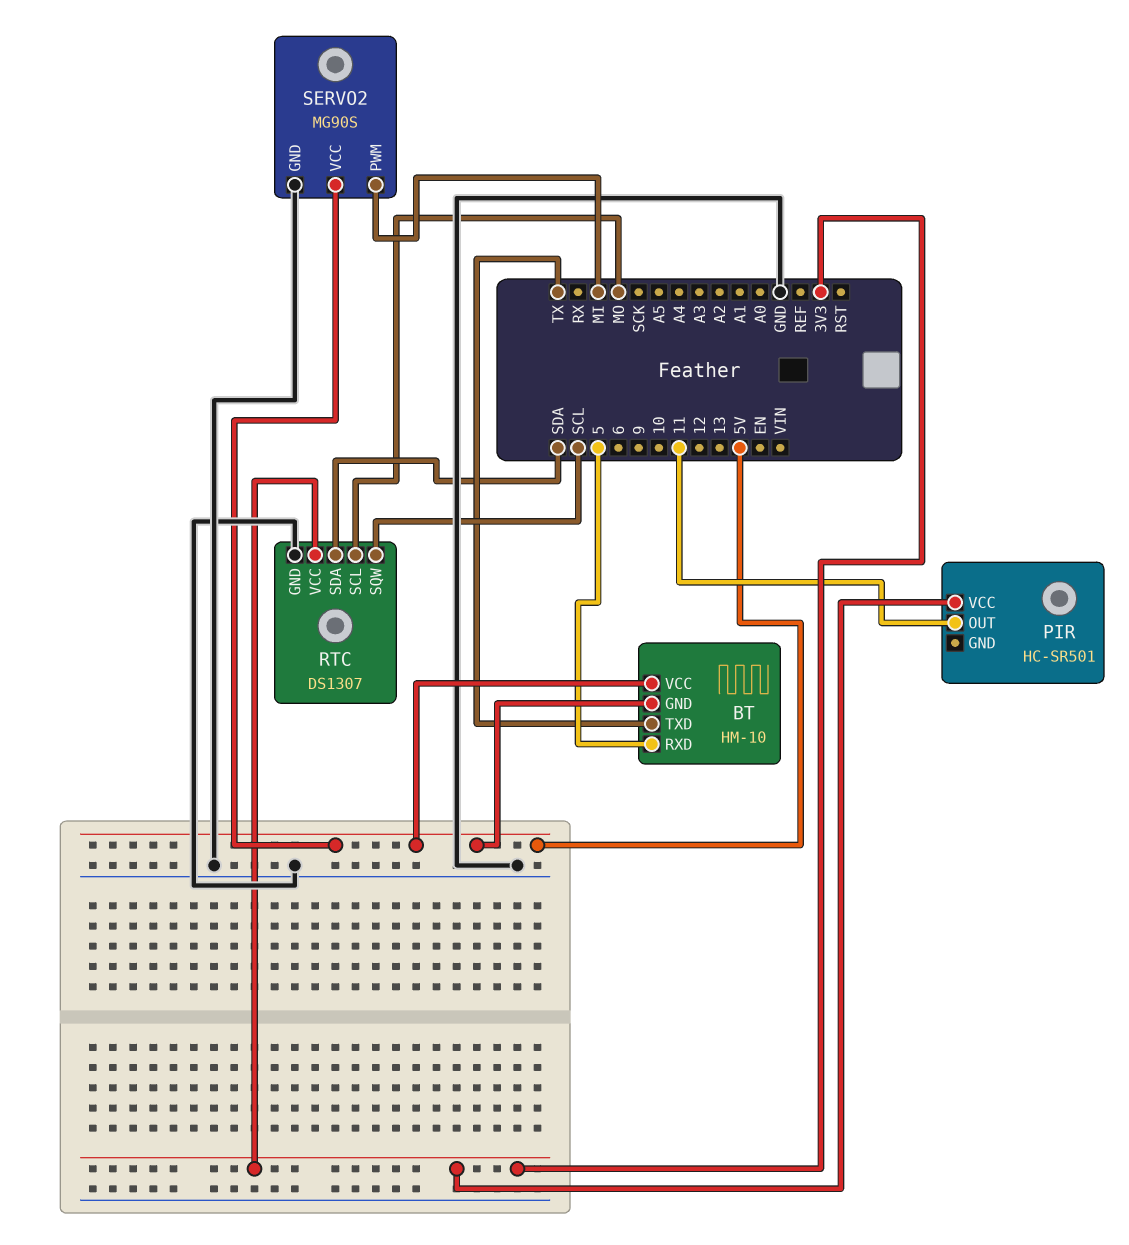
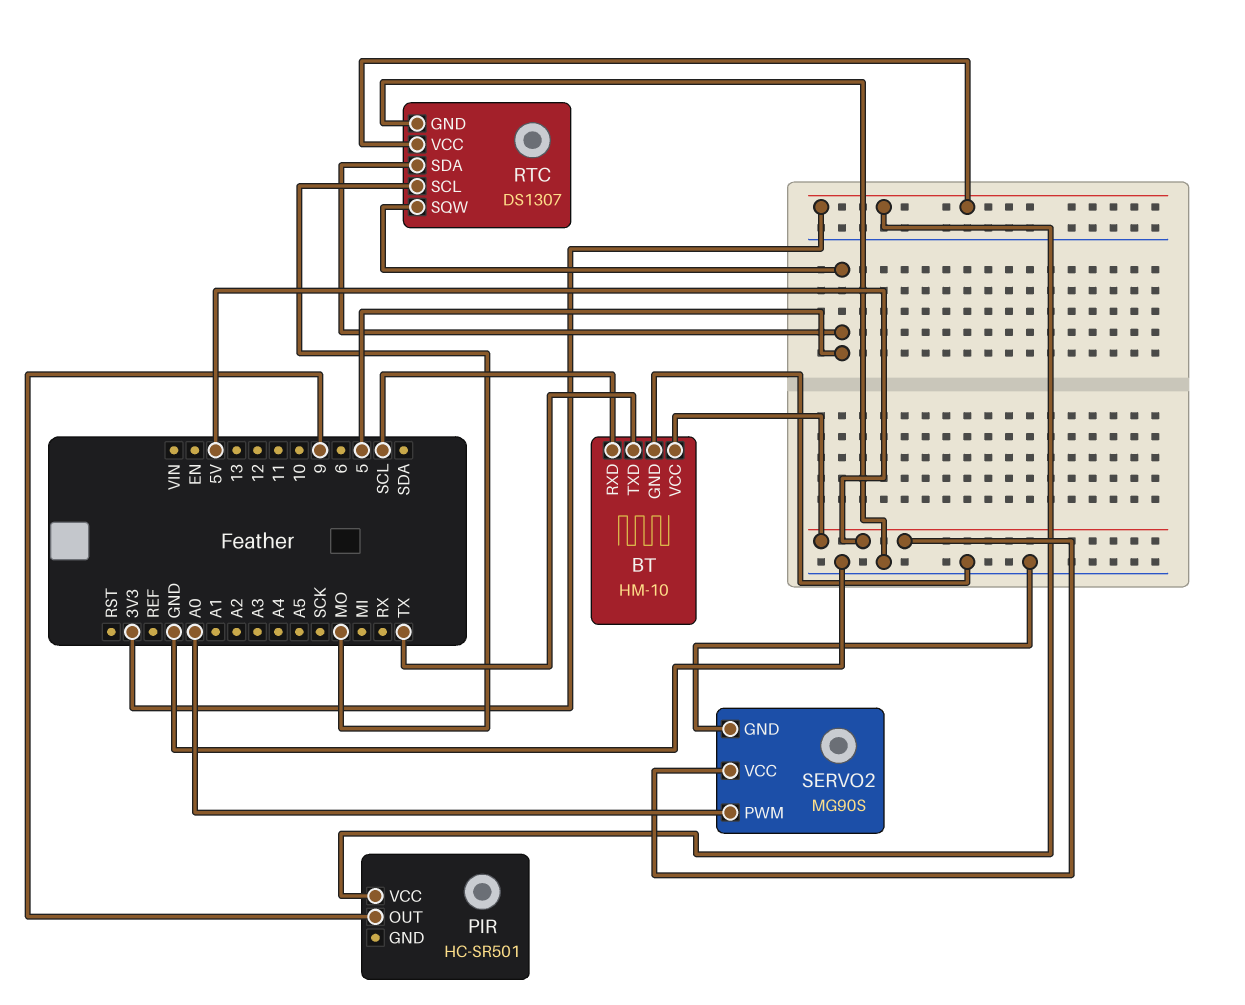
BT pin GND: 5V -> GND
BT pin RXD: 5 -> SCL
PIR pin OUT: 11 -> 9
RTC pin SDA: SDA -> 5
RTC pin SQW: SCL -> 5
SERVO2 pin PWM: MI -> A0

